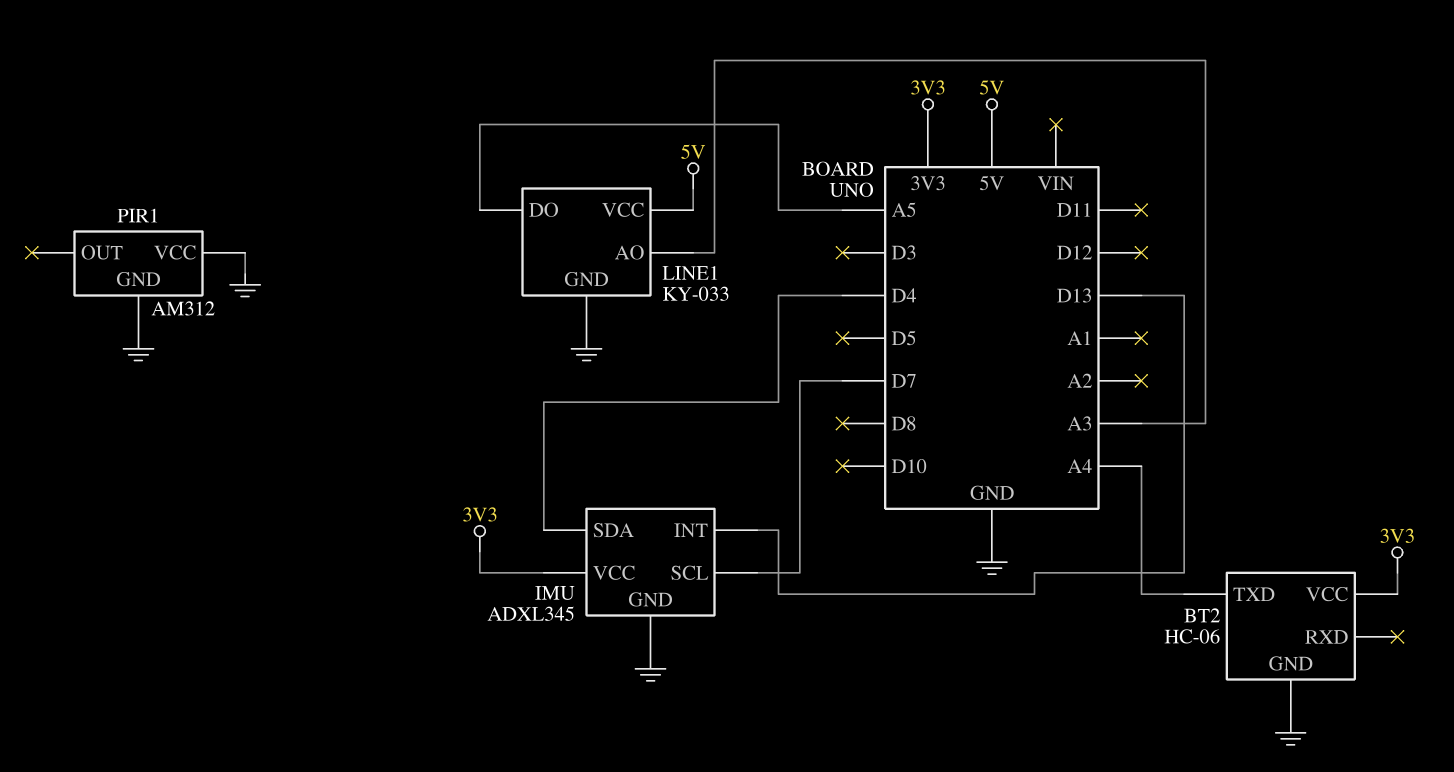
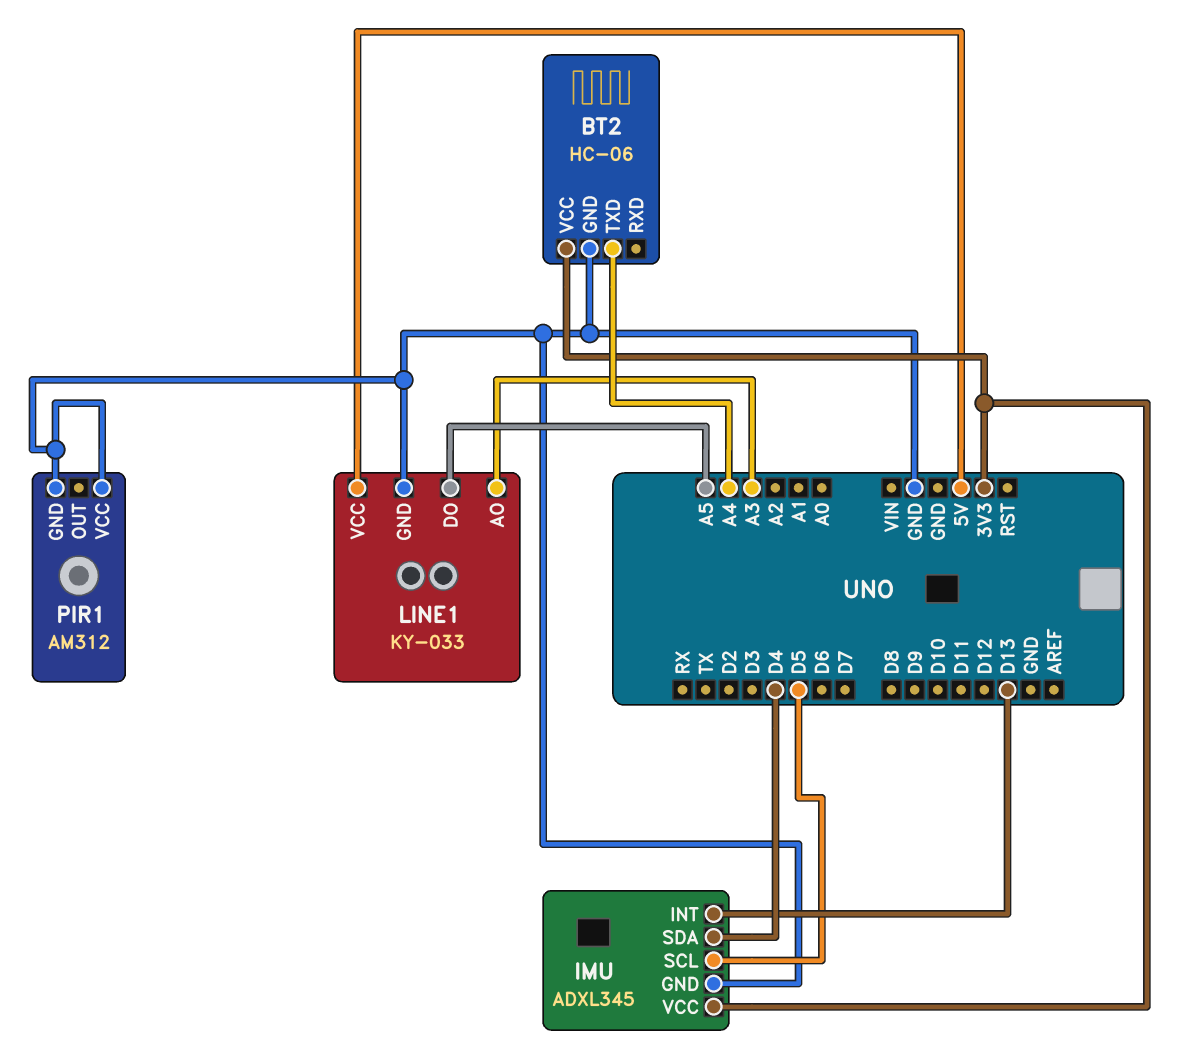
IMU pin SCL: D7 -> D5

